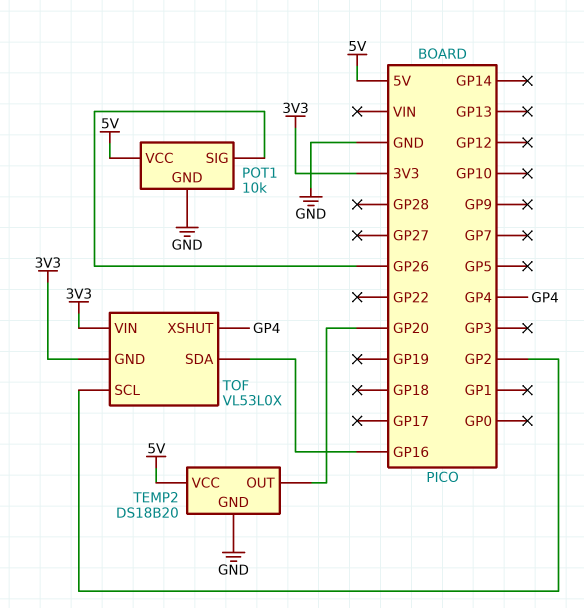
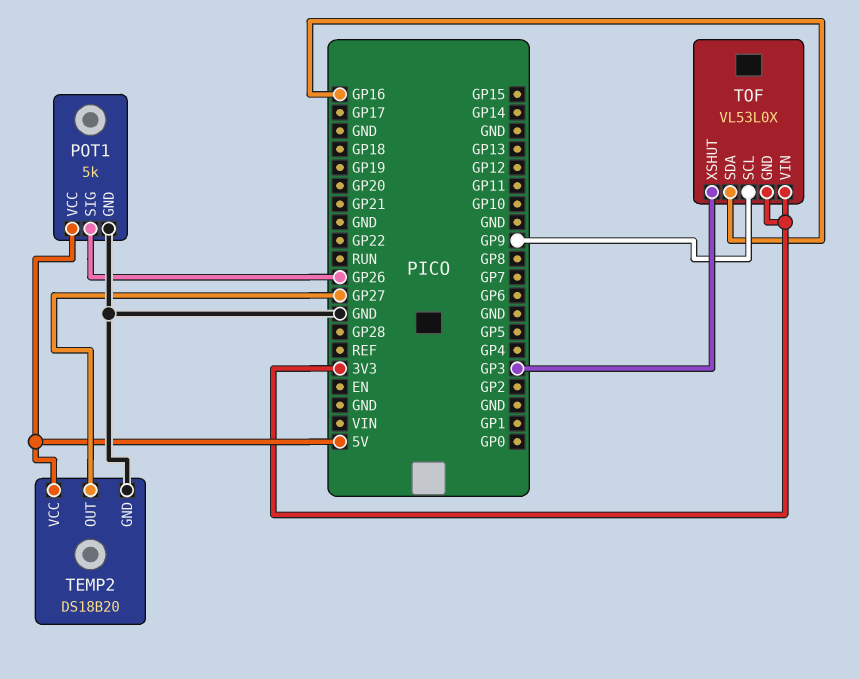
POT1: 10k -> 5k
TEMP2 pin OUT: GP20 -> GP27
TOF pin SCL: GP2 -> GP9
TOF pin XSHUT: GP4 -> GP3

